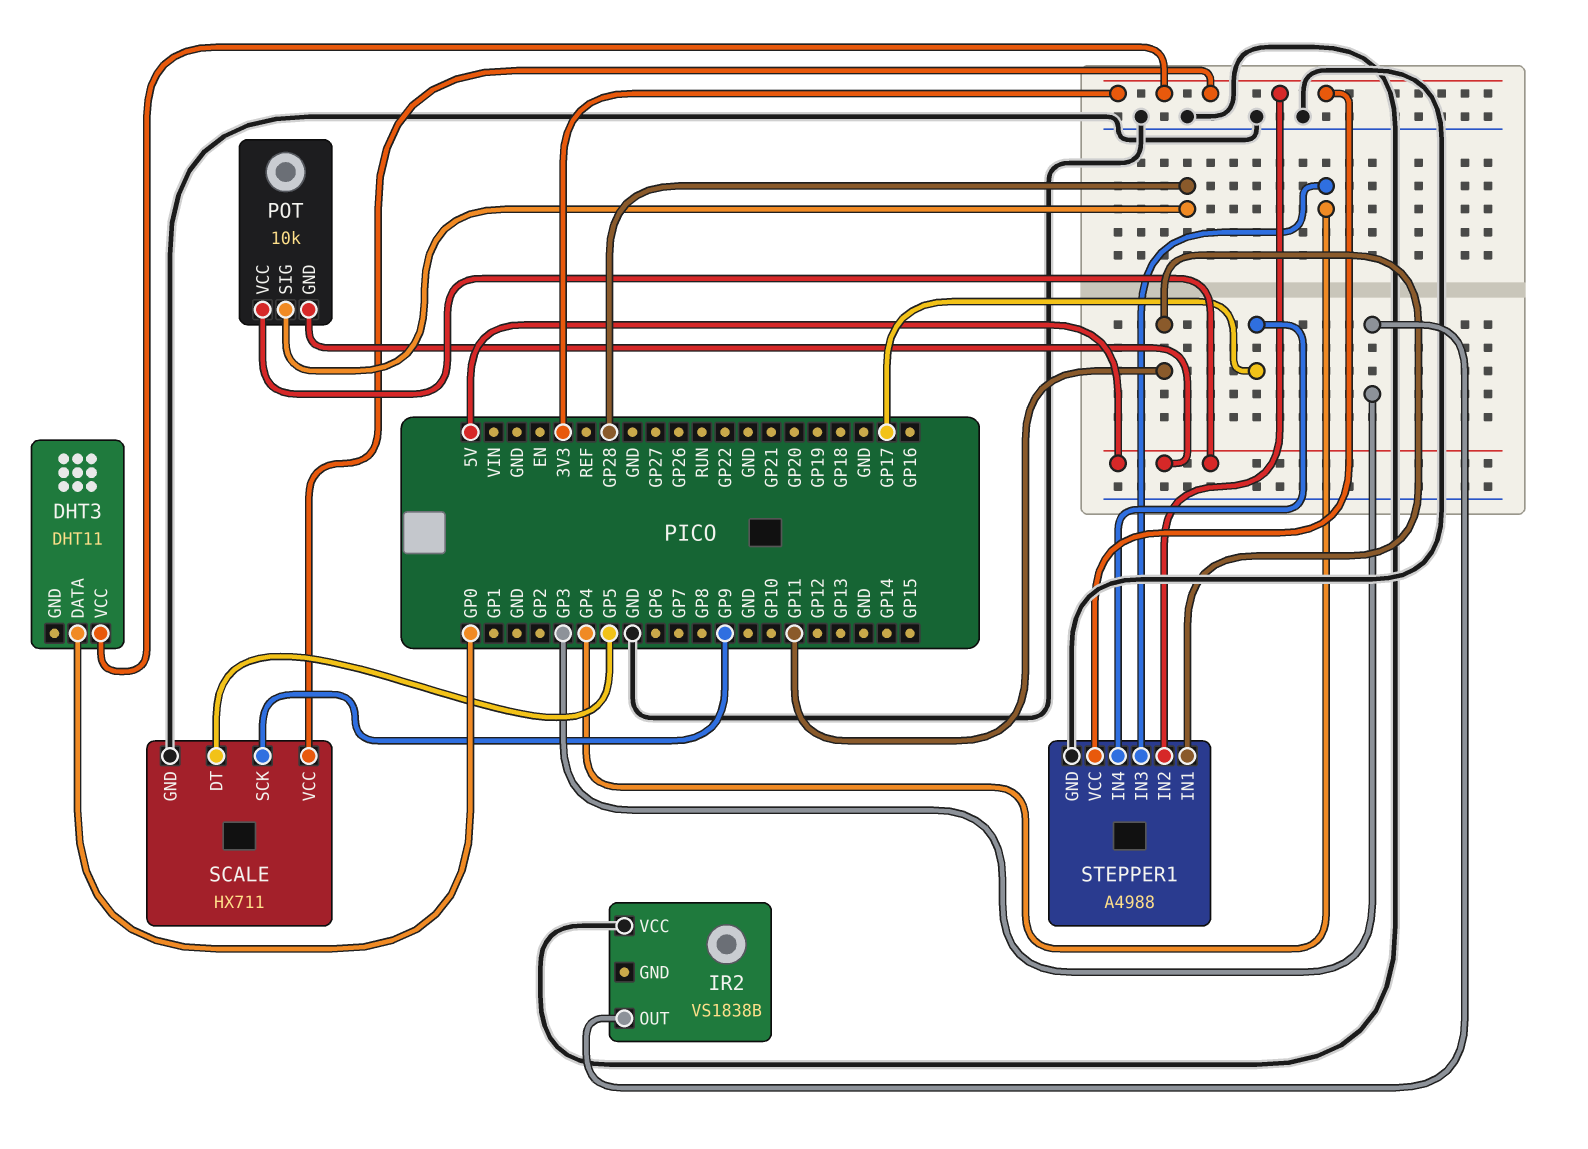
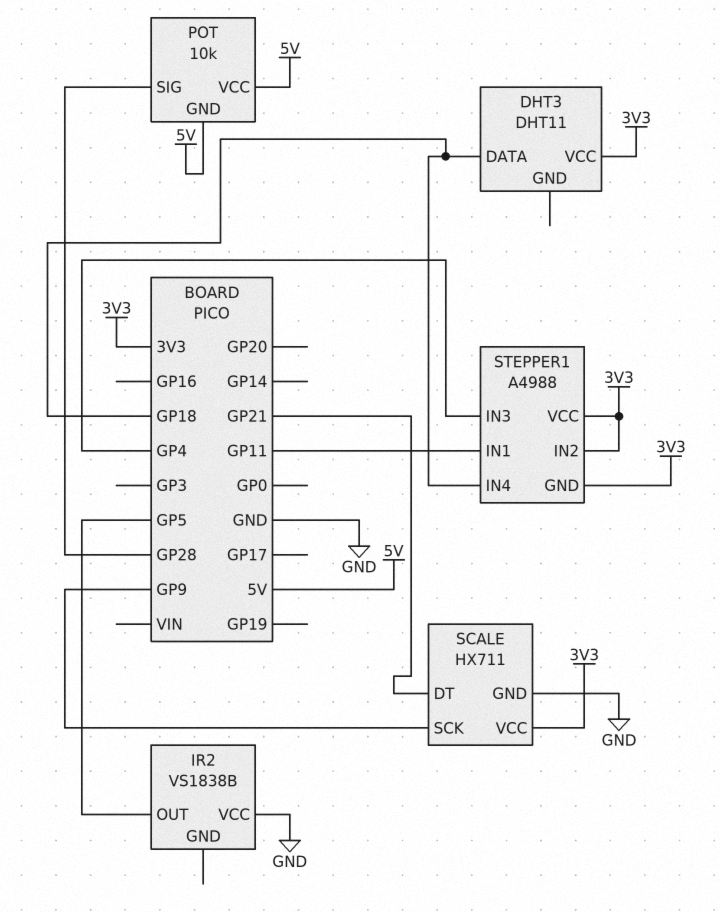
DHT3 pin DATA: GP0 -> GP18
IR2 pin OUT: GP3 -> GP5
SCALE pin DT: GP5 -> GP21
STEPPER1 pin GND: GND -> 3V3
STEPPER1 pin IN4: GP17 -> GP18

